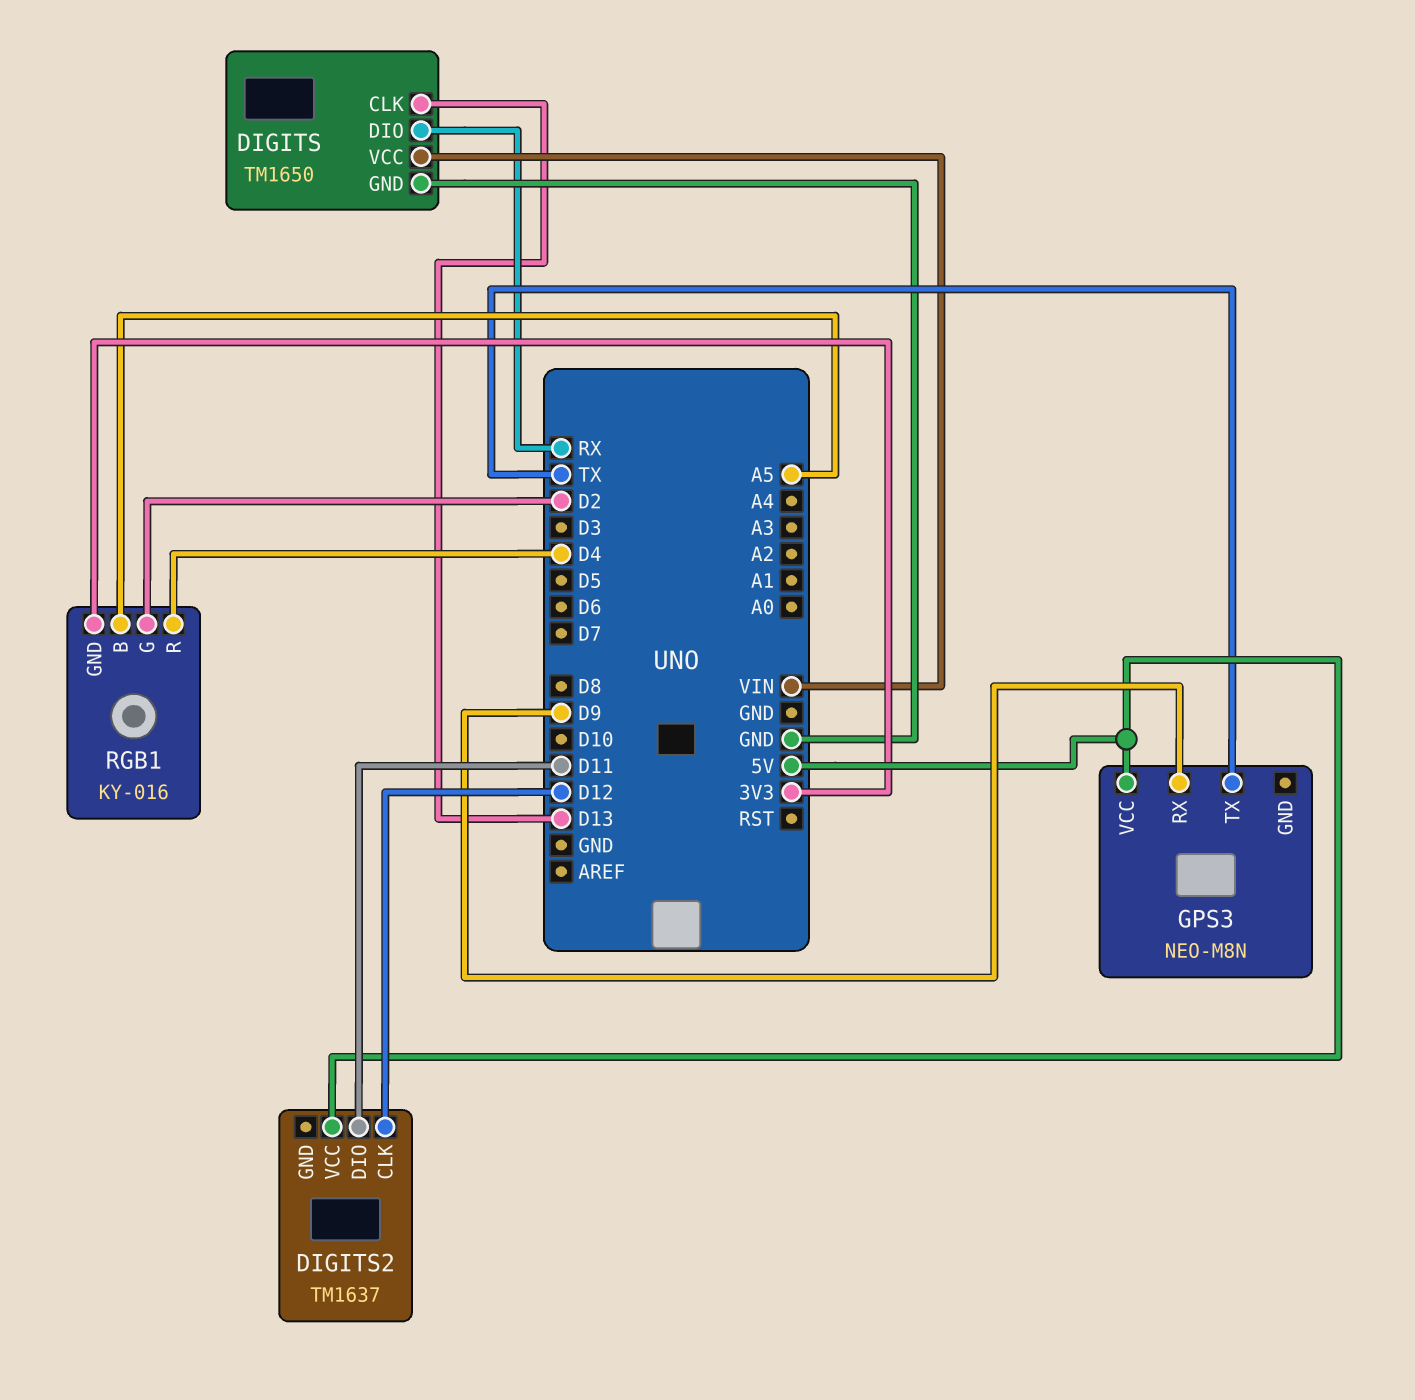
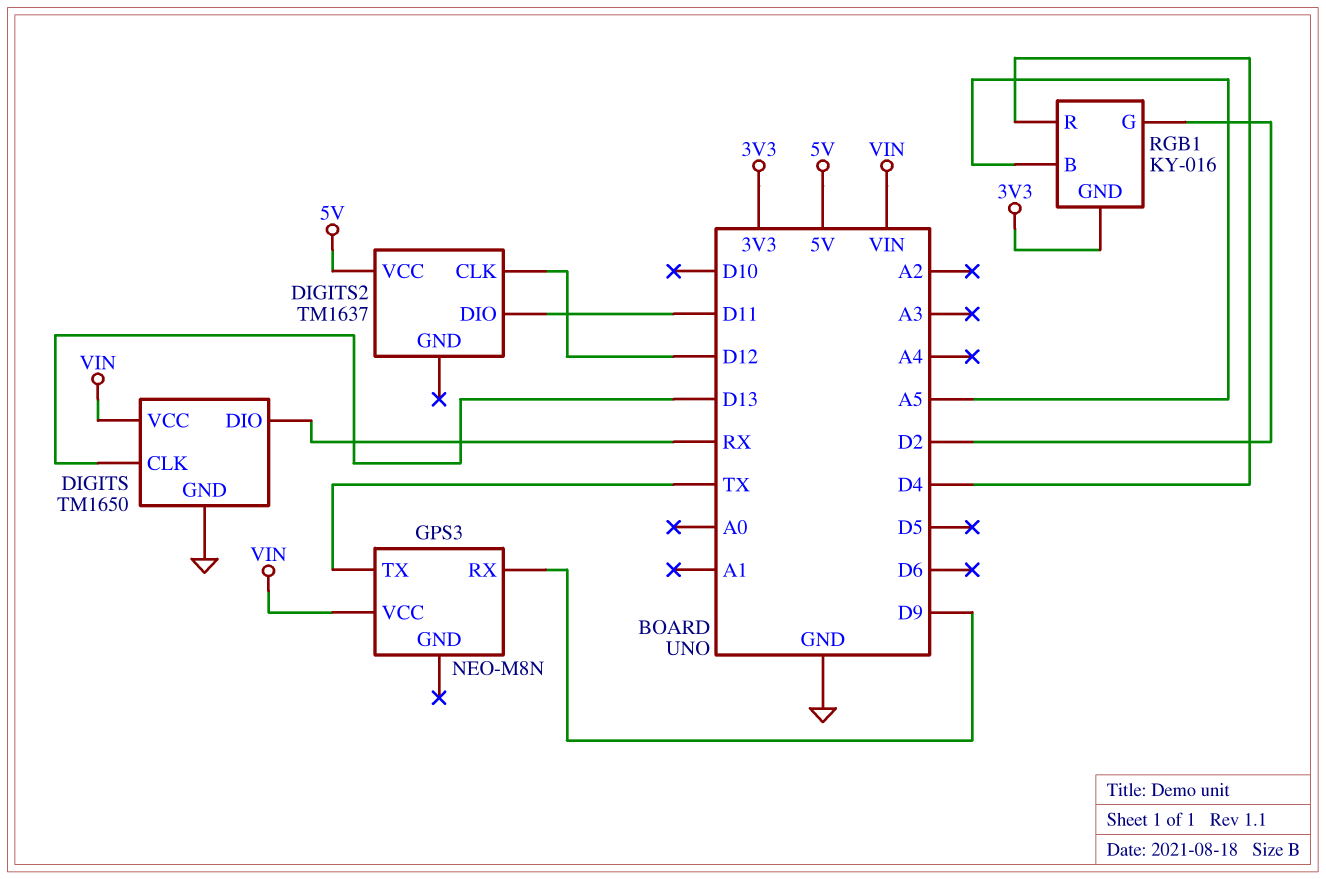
GPS3 pin VCC: 5V -> VIN

